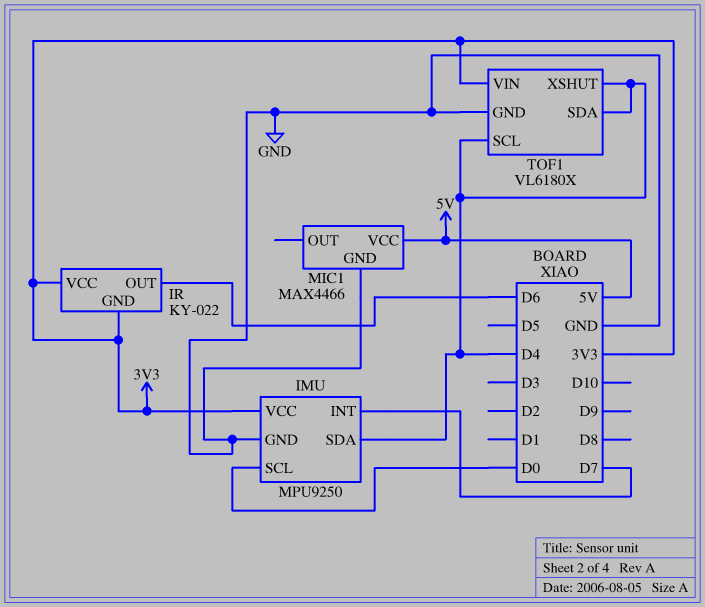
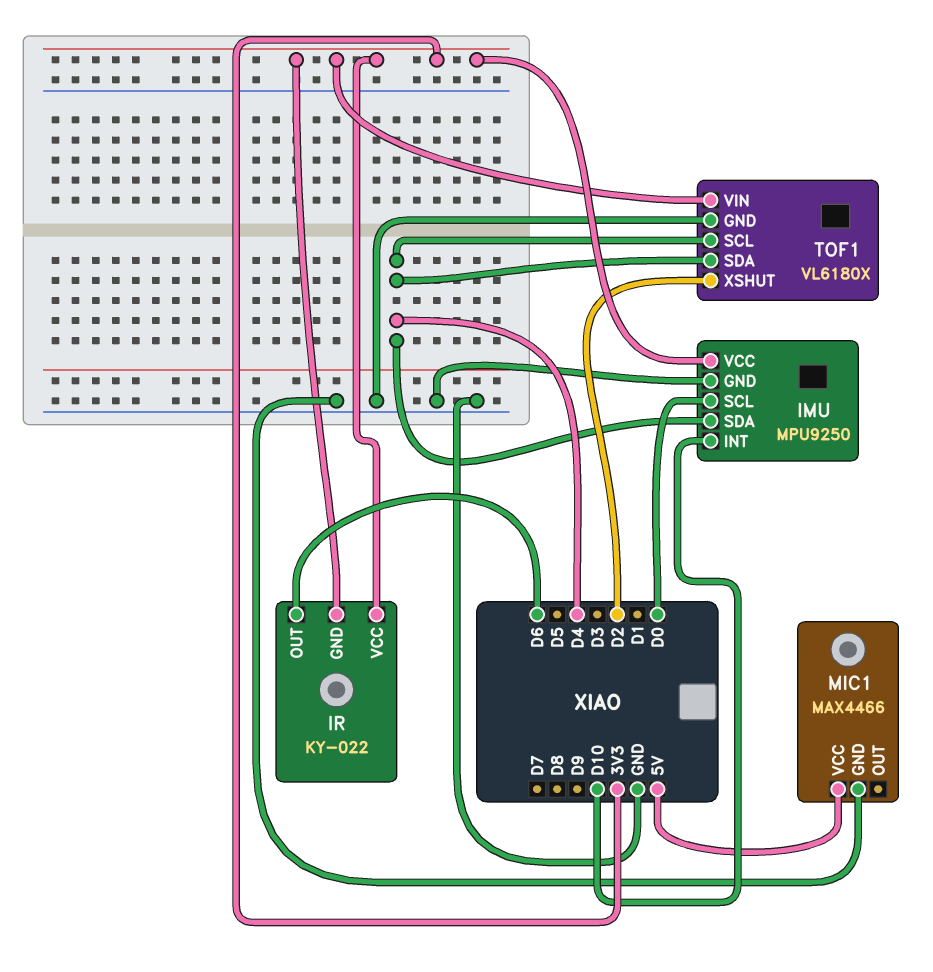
IMU pin INT: D7 -> D10
TOF1 pin XSHUT: D4 -> D2

